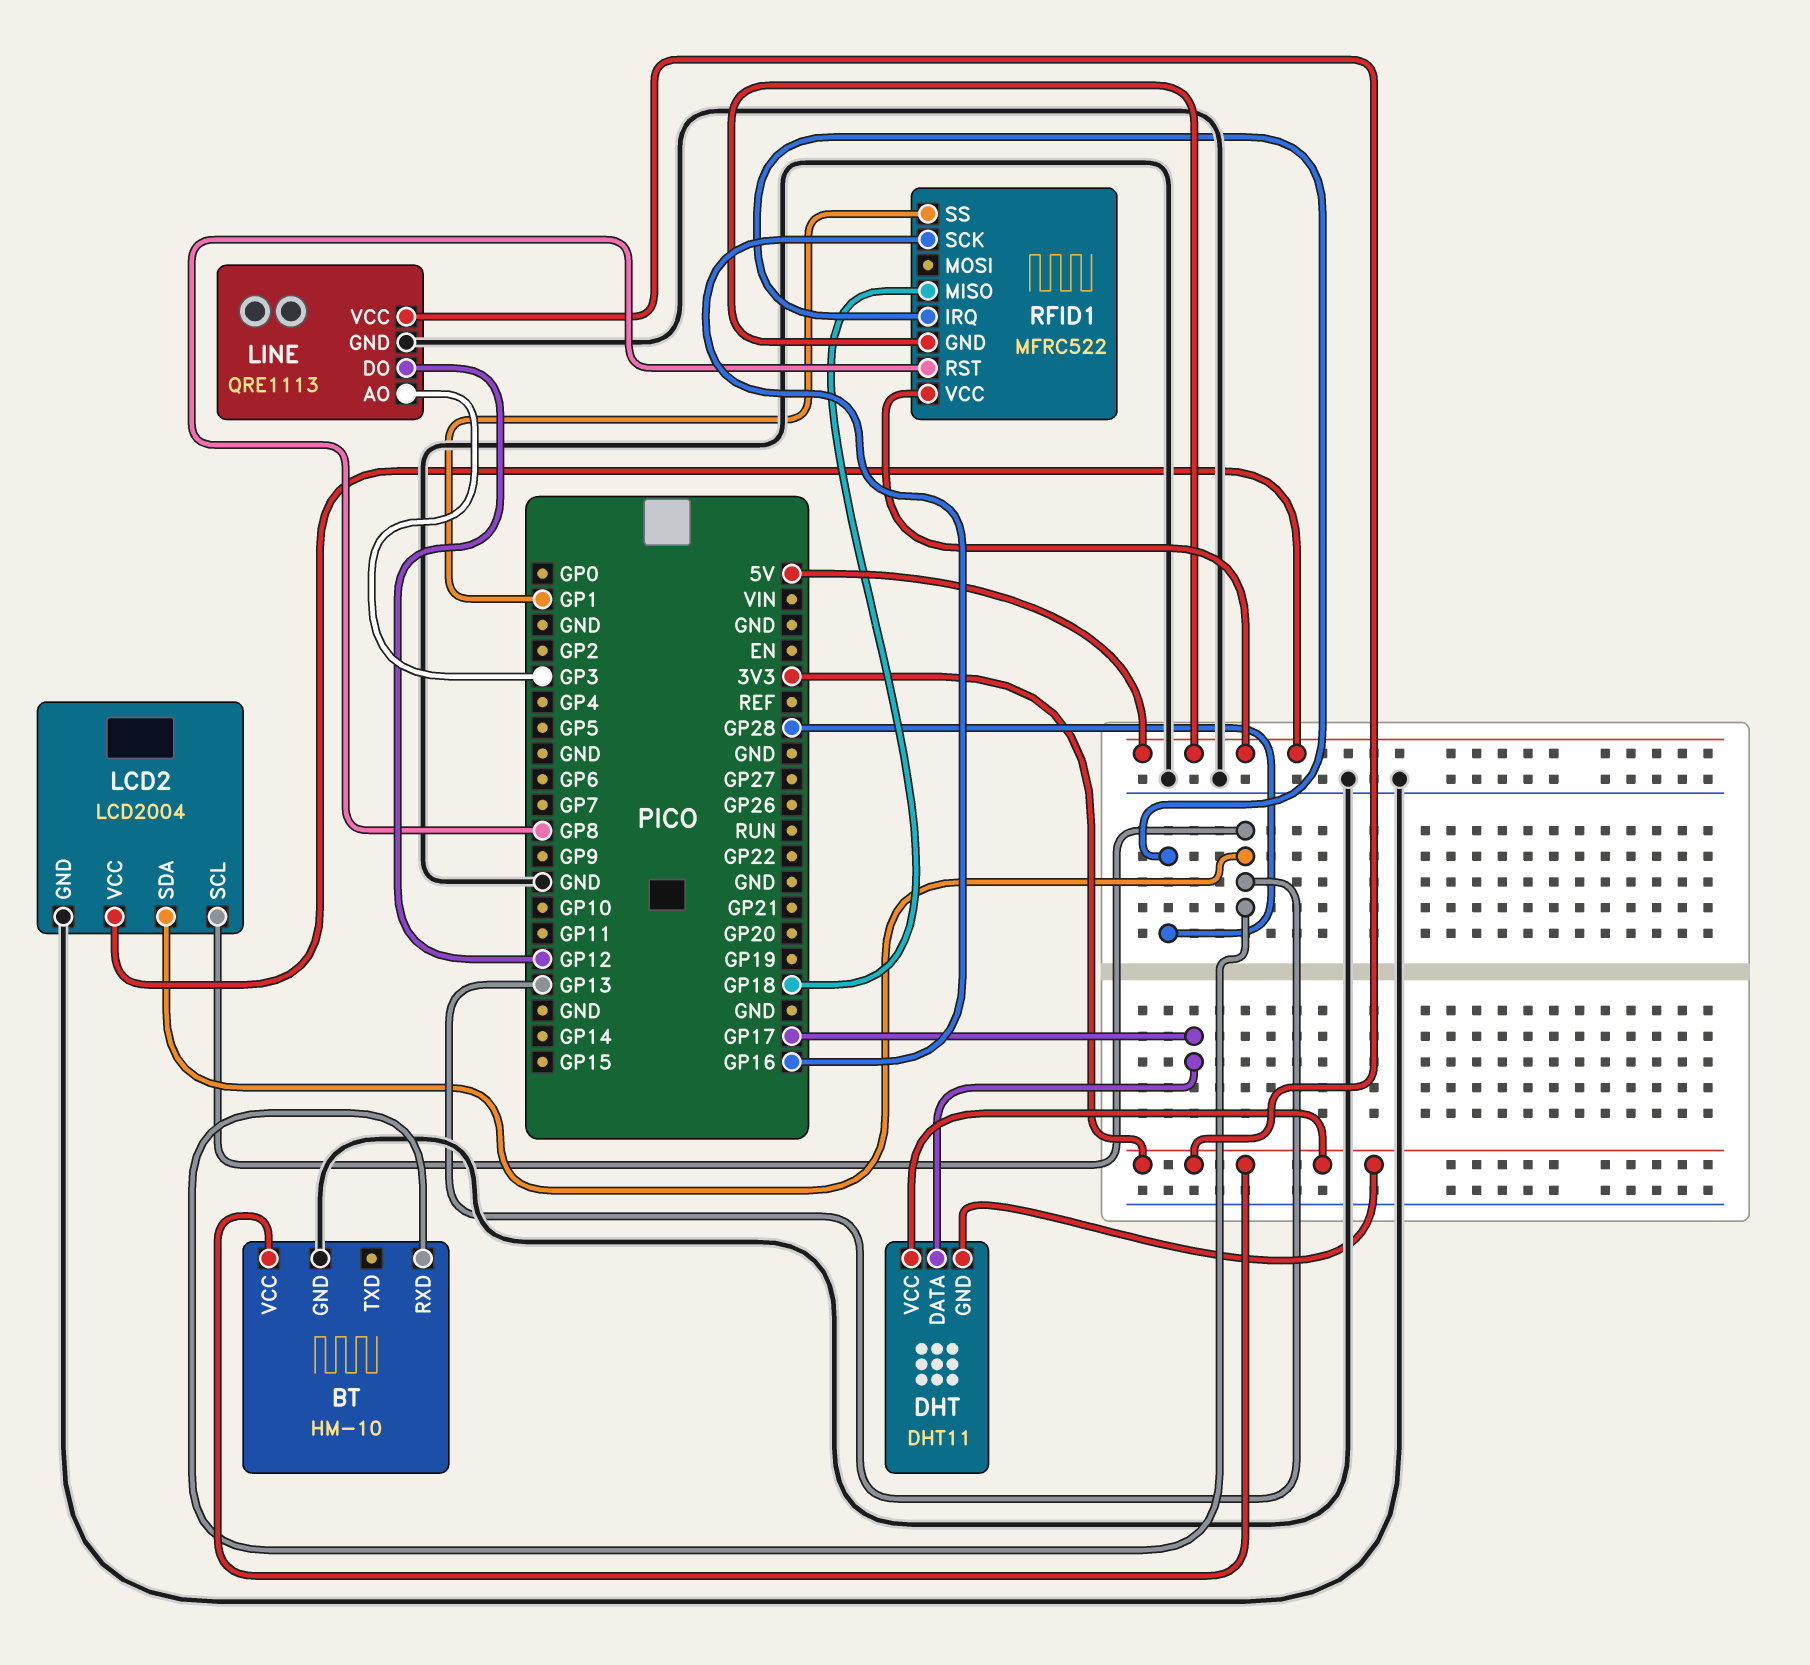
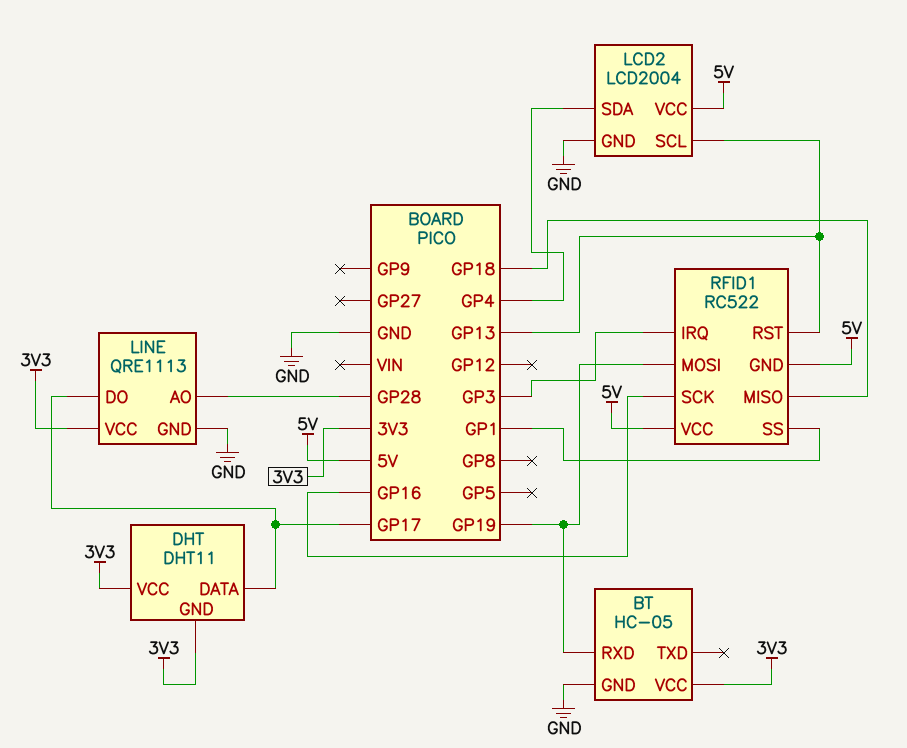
BT: HM-10 -> HC-05
BT pin RXD: GP13 -> GP19
LCD2 pin SDA: GP13 -> GP4
LINE pin AO: GP3 -> GP28
LINE pin DO: GP12 -> GP17
RFID1: MFRC522 -> RC522
RFID1 pin IRQ: GP28 -> GP3
RFID1 pin MOSI: none -> GP19
RFID1 pin RST: GP8 -> GP13

